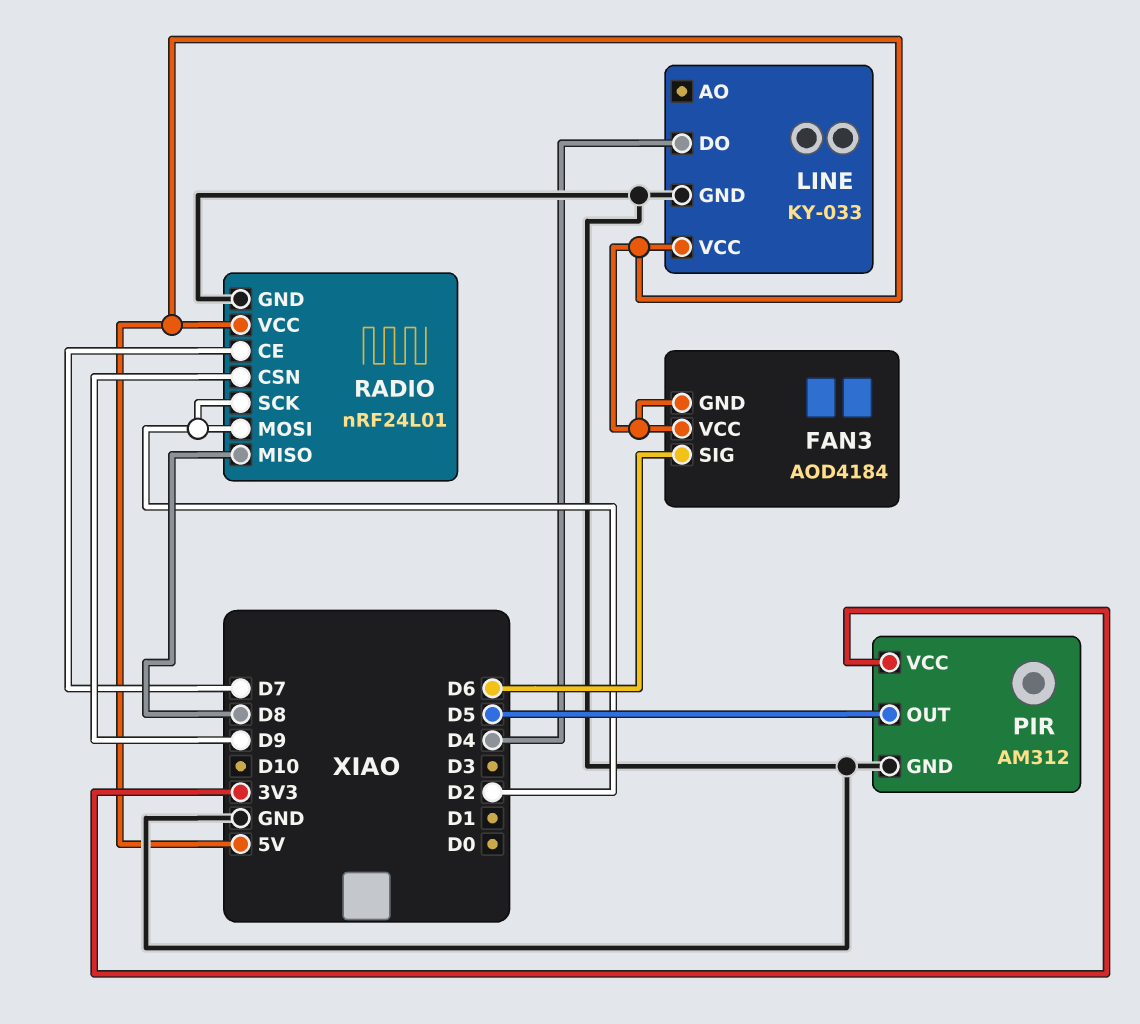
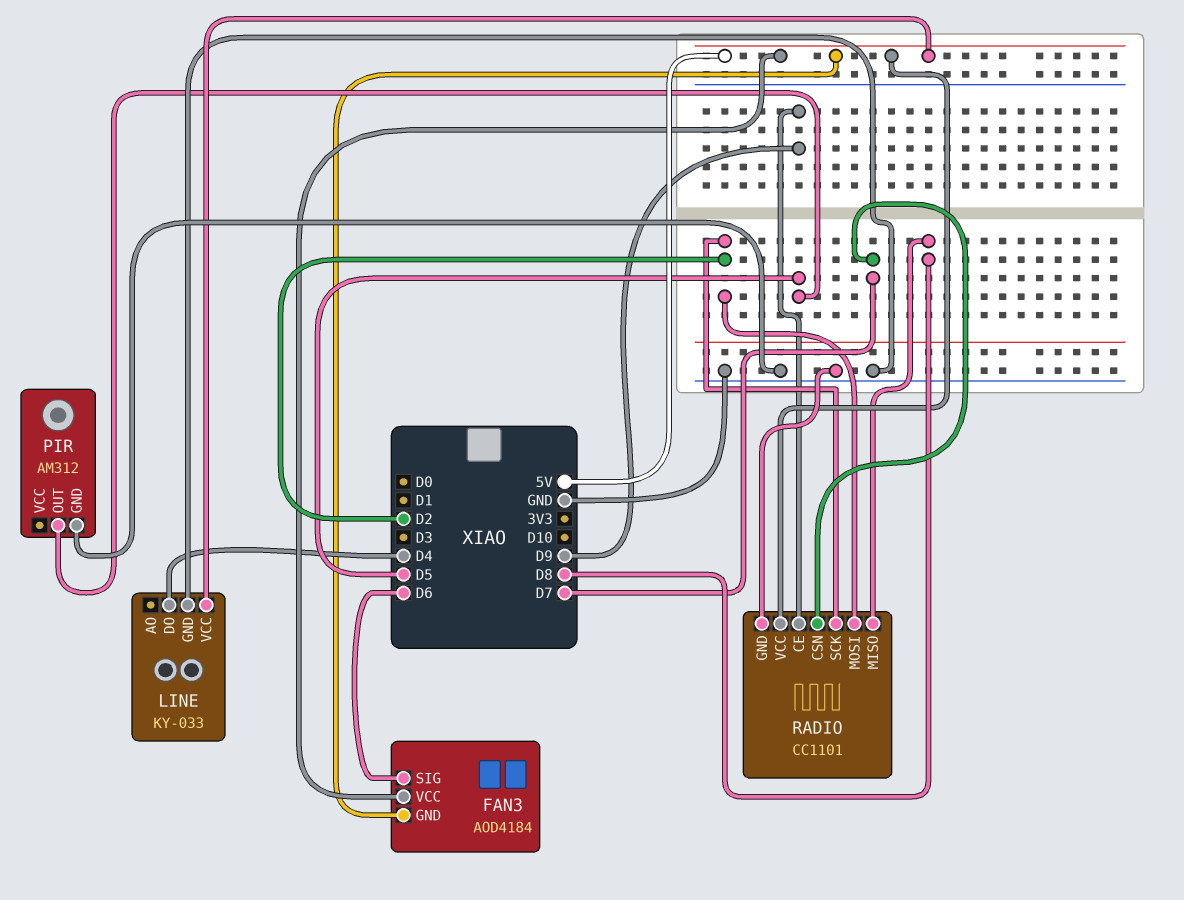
PIR pin VCC: 3V3 -> none
RADIO: nRF24L01 -> CC1101
RADIO pin CE: D7 -> D9
RADIO pin CSN: D9 -> D7

